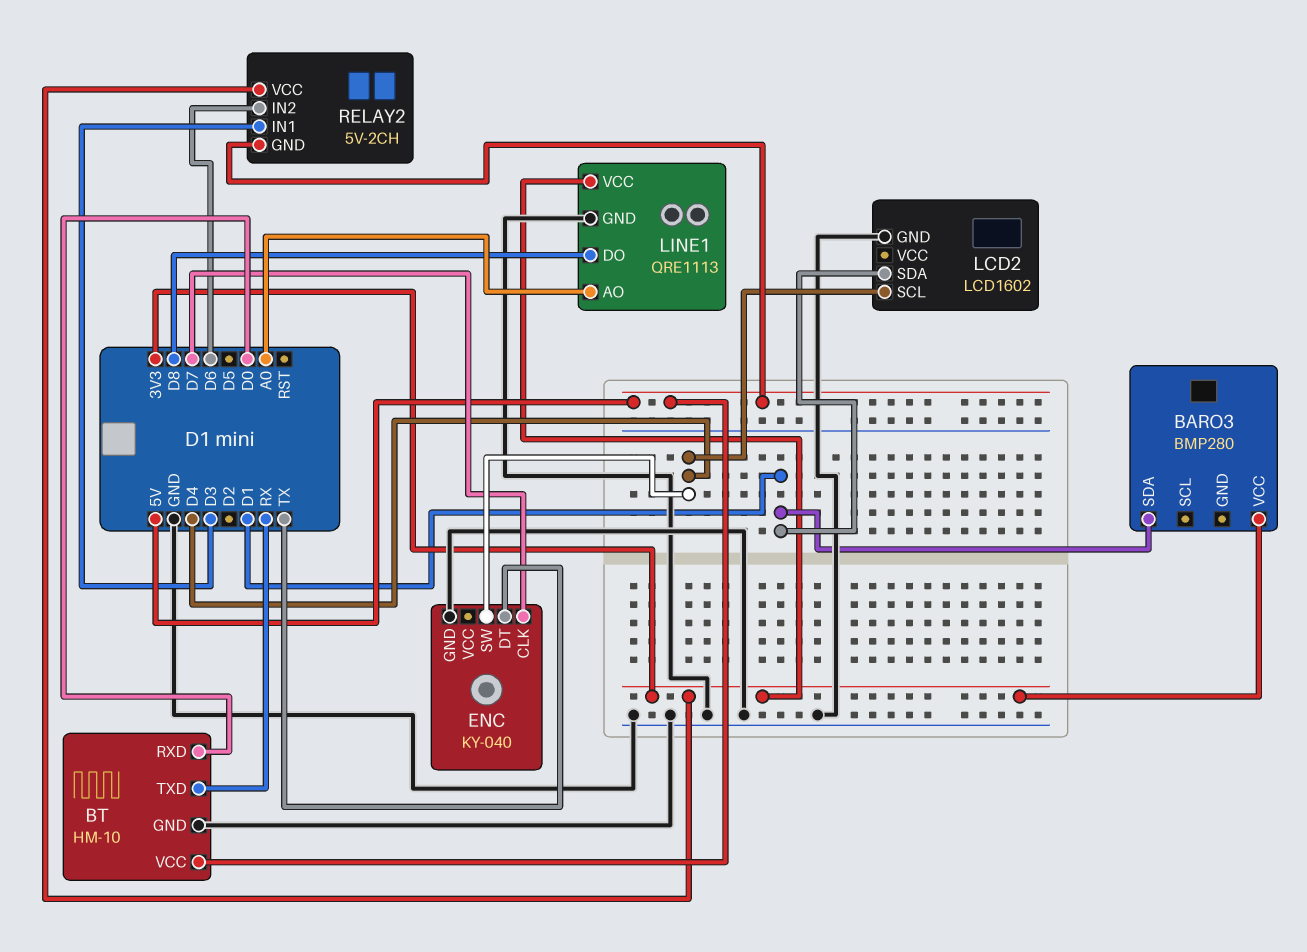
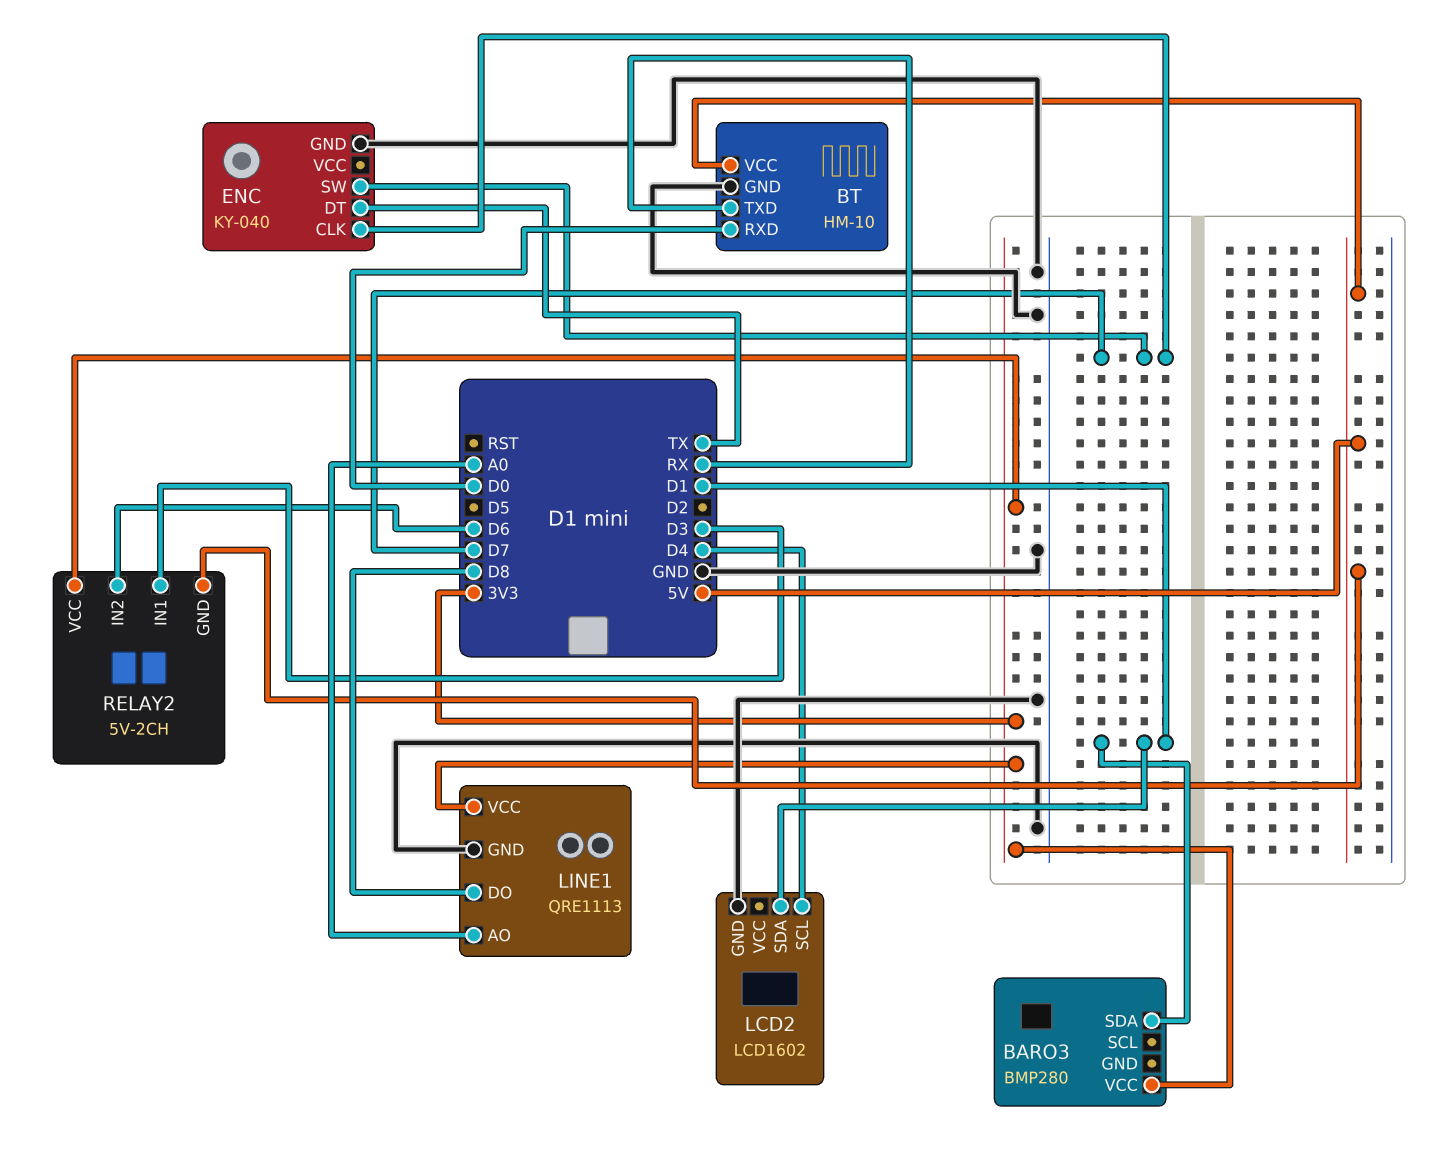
ENC pin SW: D4 -> D7

